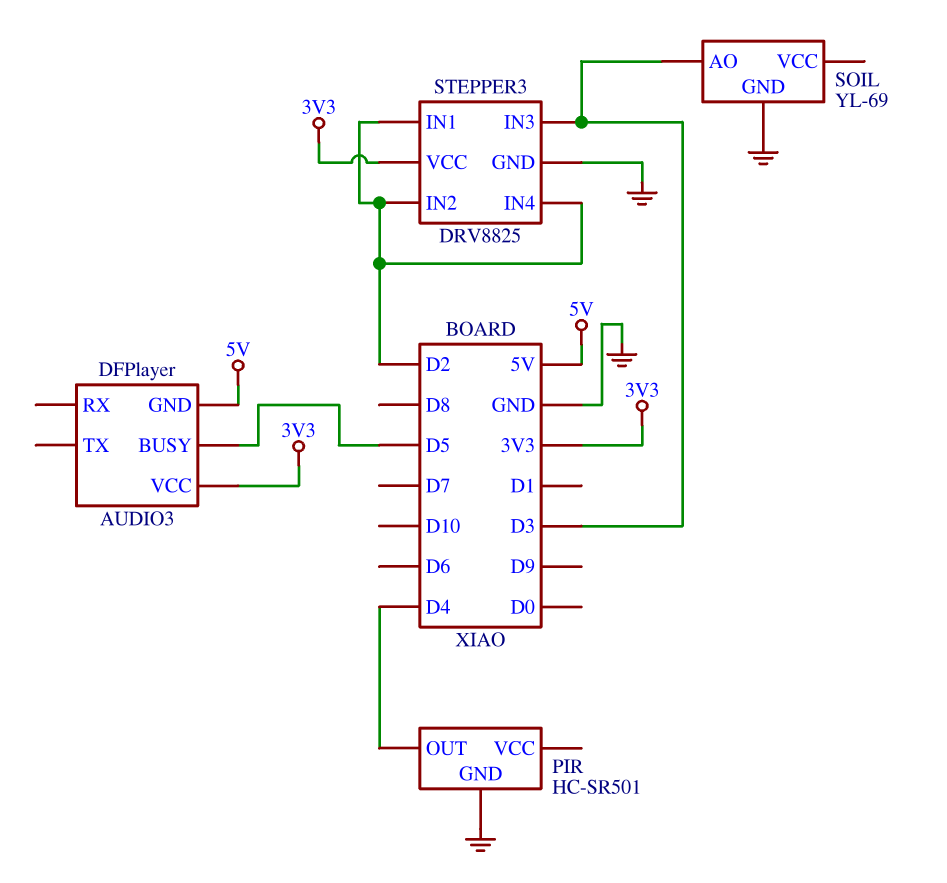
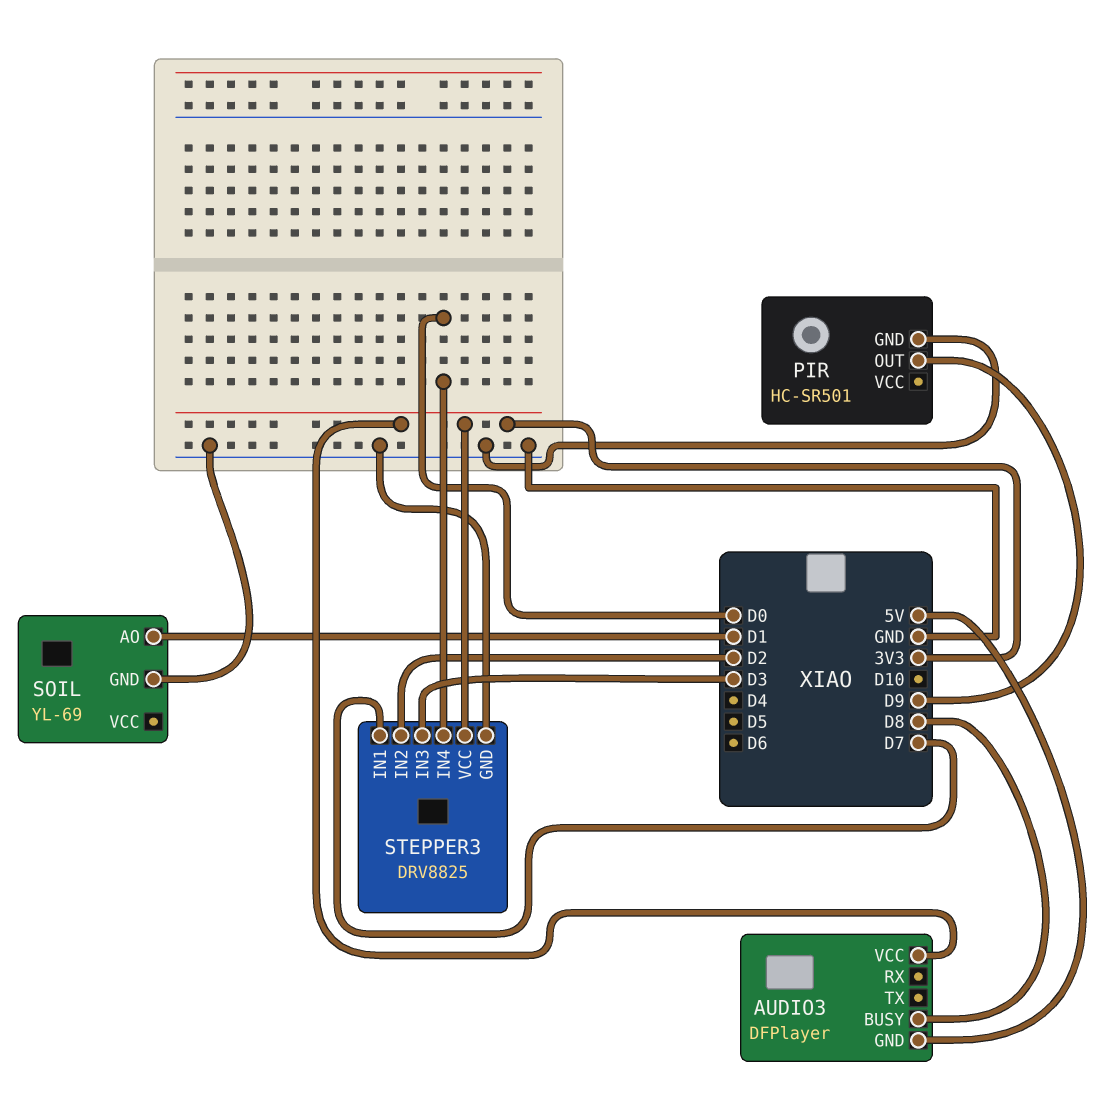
AUDIO3 pin BUSY: D5 -> D8
PIR pin OUT: D4 -> D9
SOIL pin AO: D3 -> D1
STEPPER3 pin IN1: D2 -> D7
STEPPER3 pin IN4: D2 -> D0

